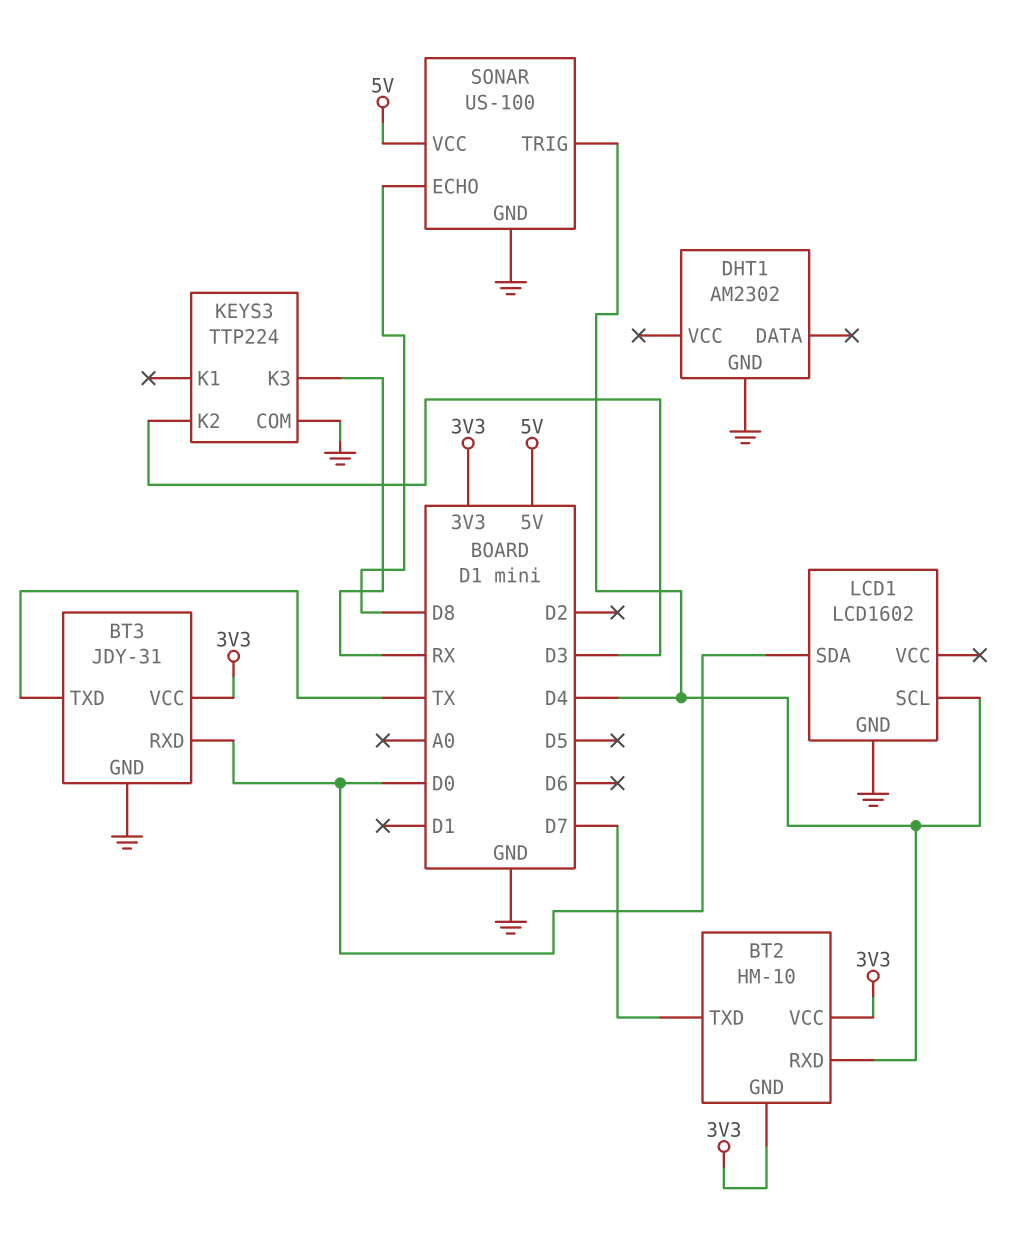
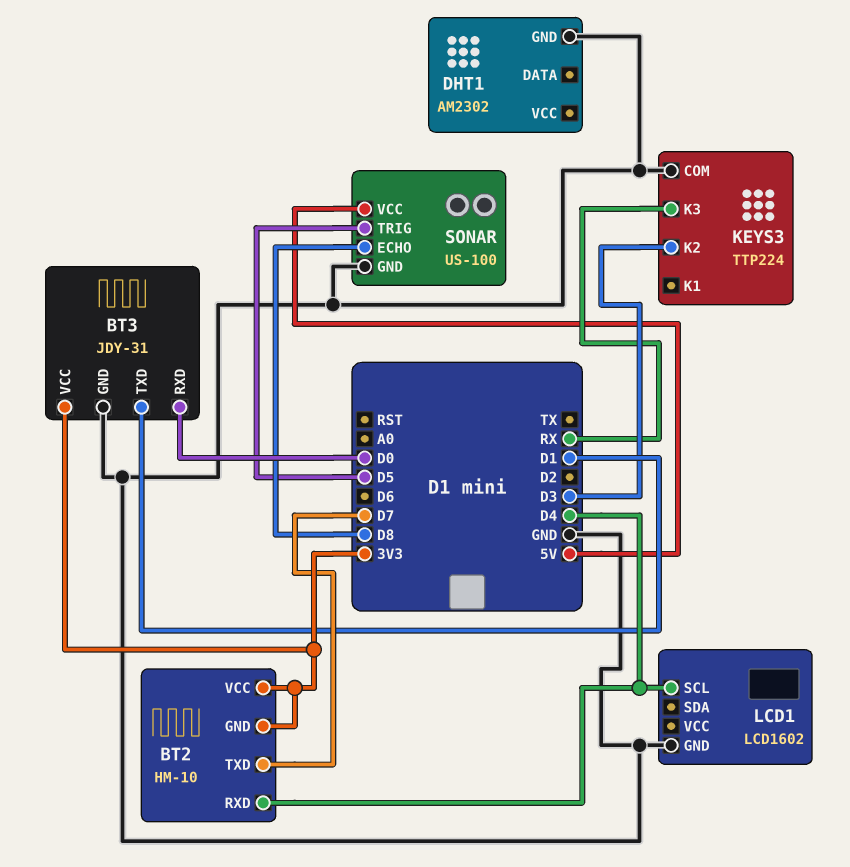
BT3 pin TXD: TX -> D1
LCD1 pin SDA: D0 -> none
SONAR pin TRIG: D4 -> D5

